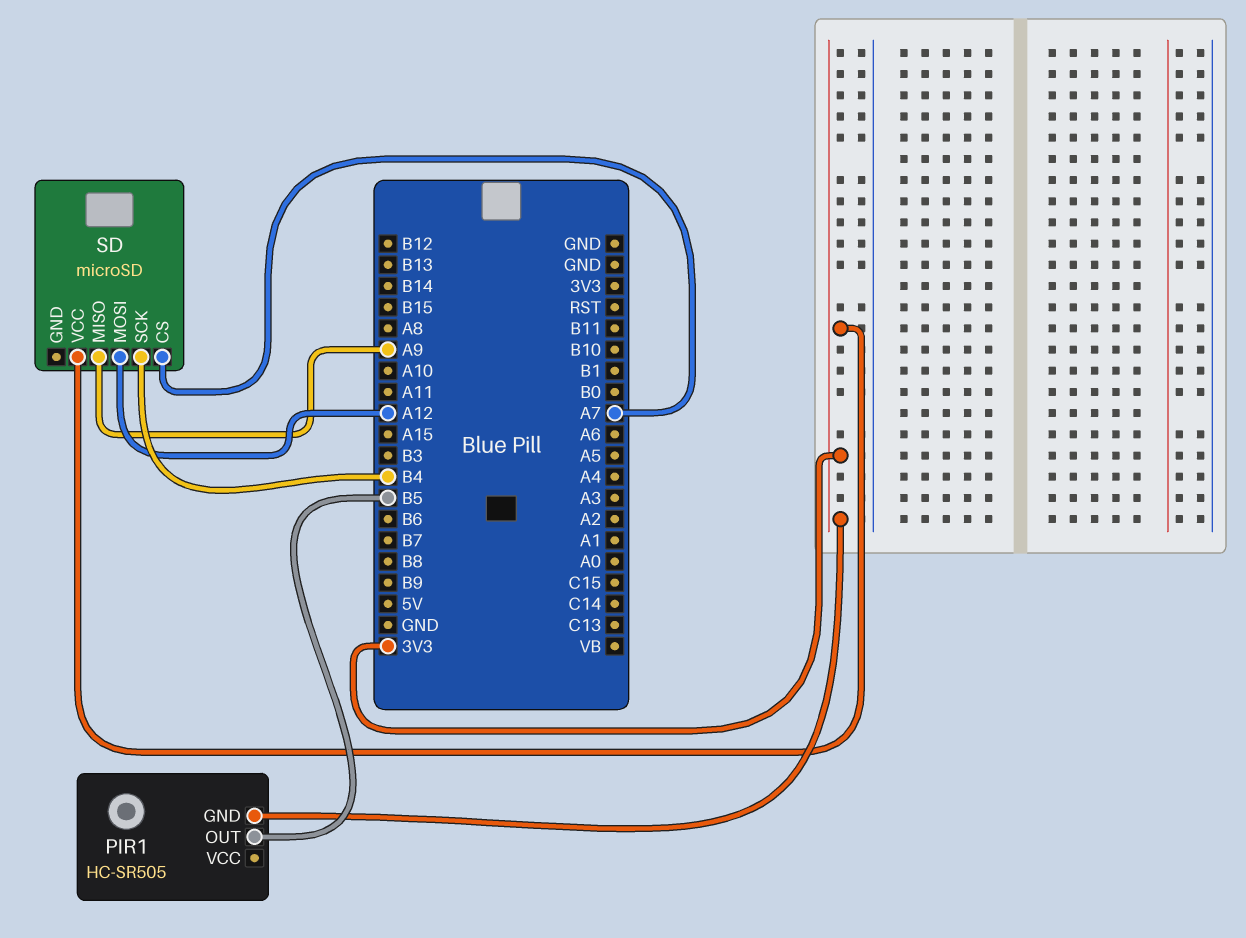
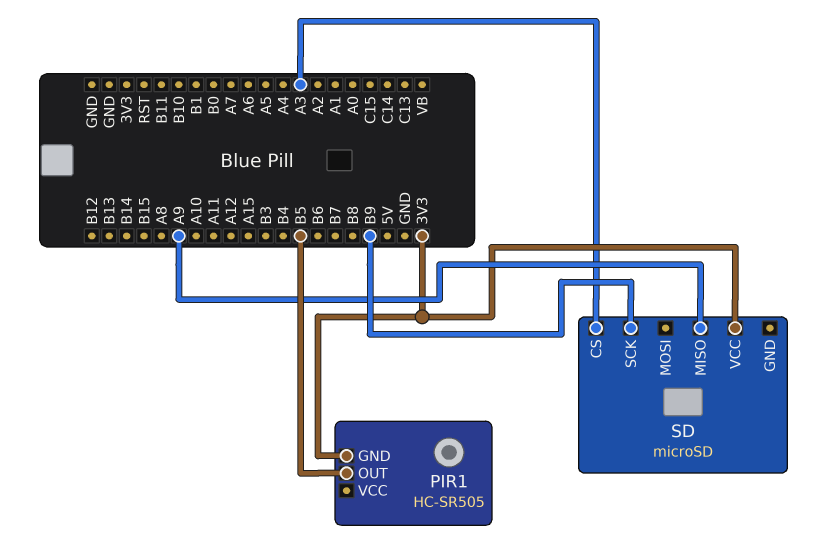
SD pin CS: A7 -> A3
SD pin MOSI: A12 -> none
SD pin SCK: B4 -> B9

